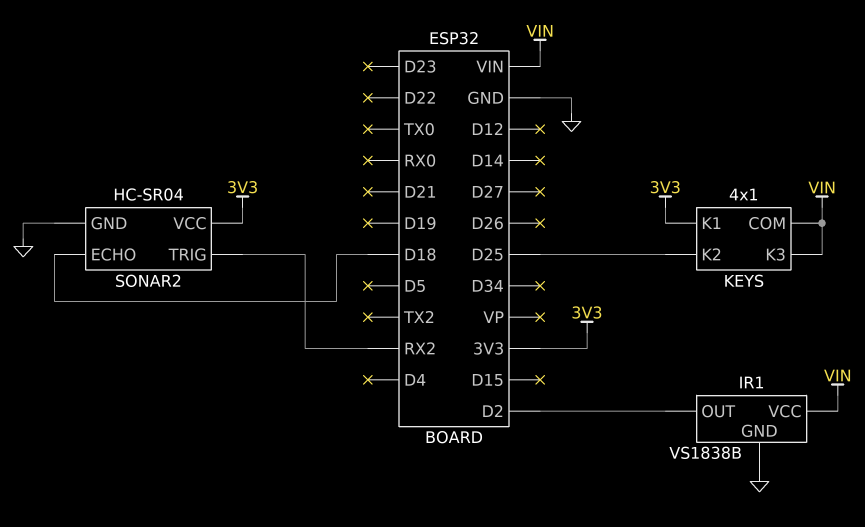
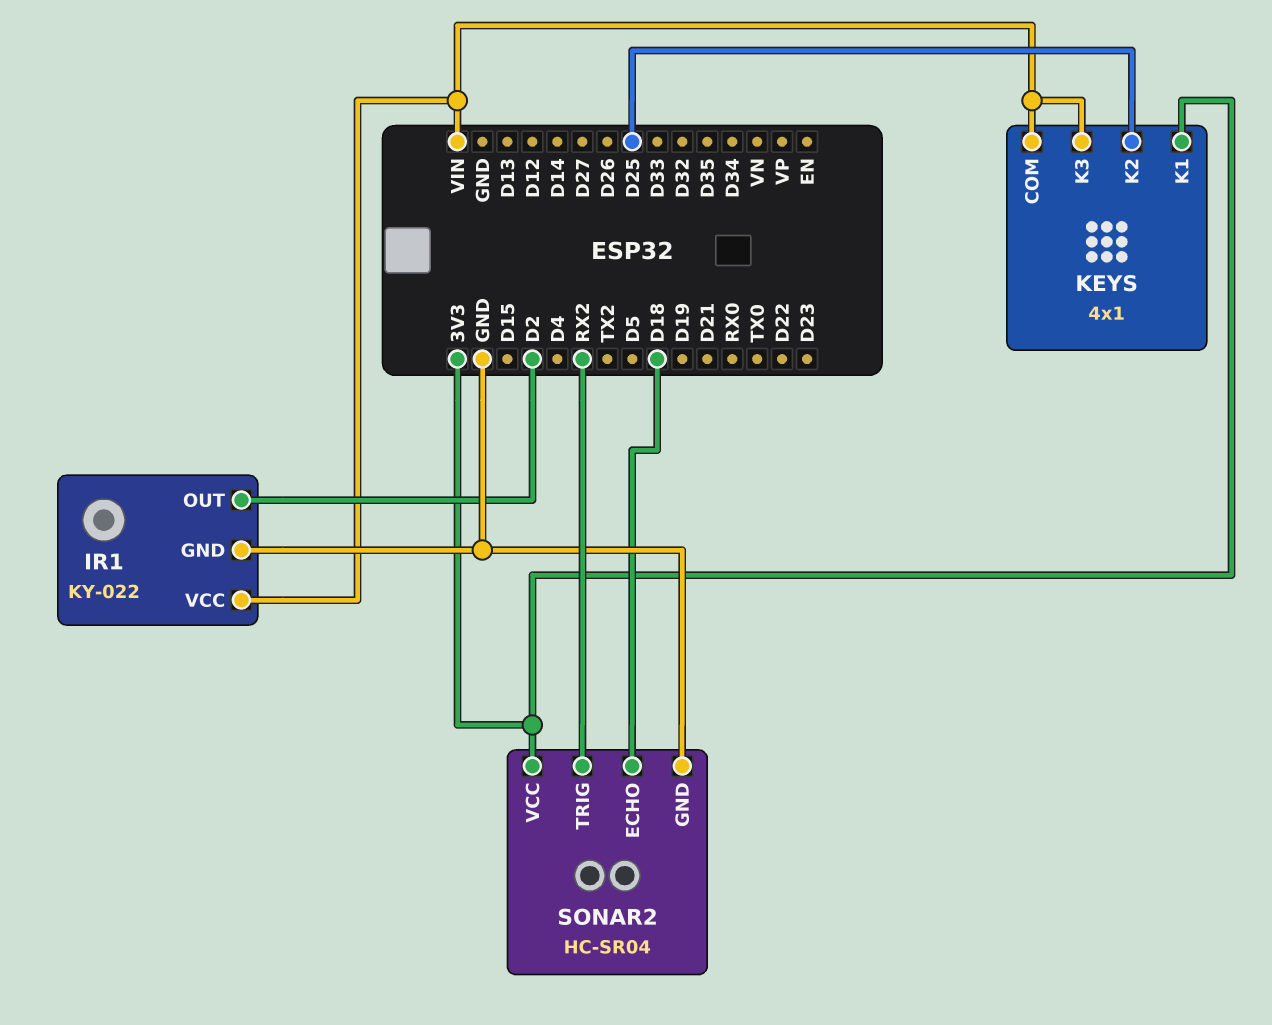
IR1: VS1838B -> KY-022

